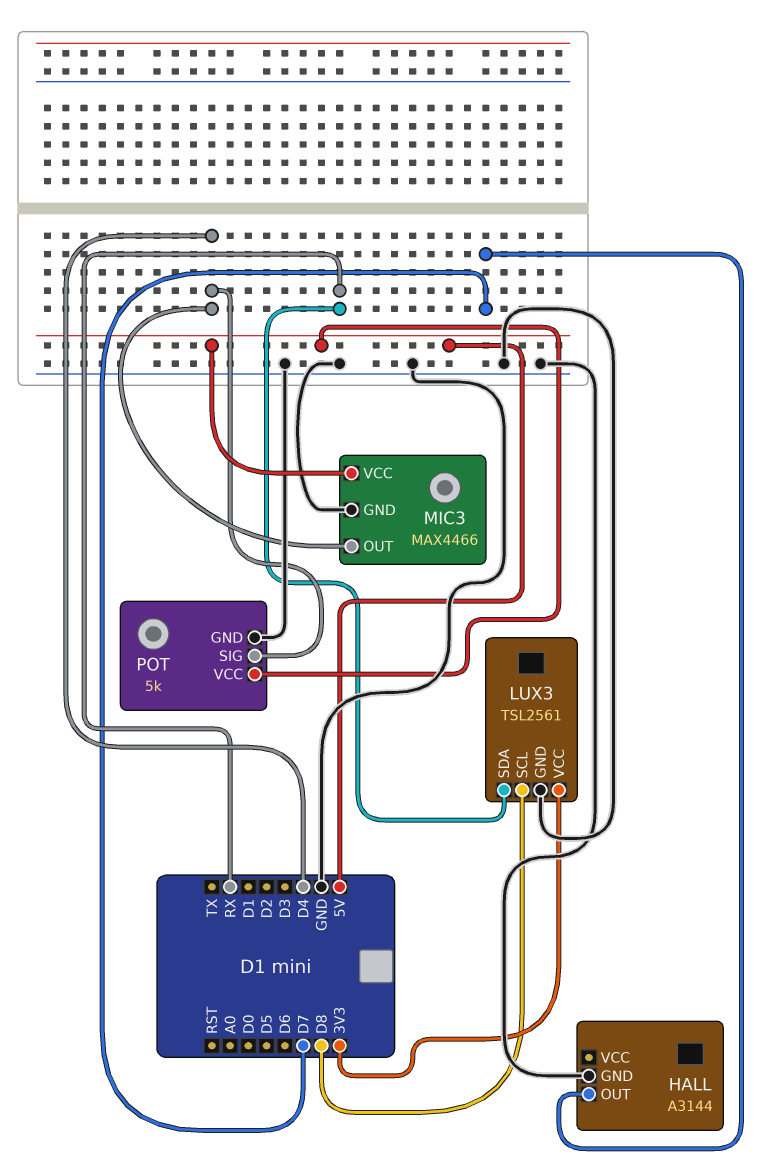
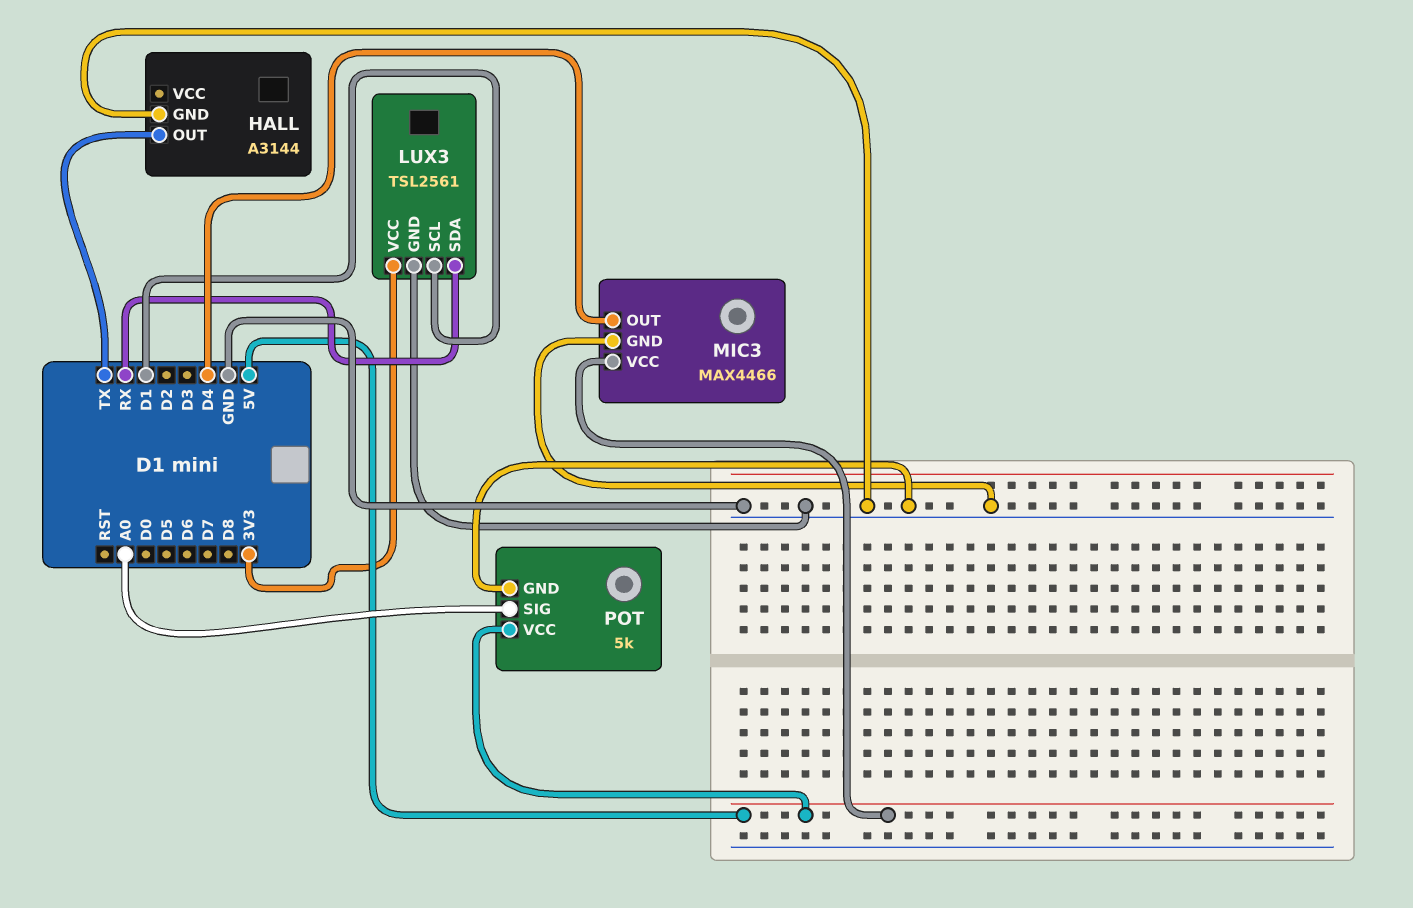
HALL pin OUT: D7 -> TX
LUX3 pin SCL: D8 -> D1
POT pin SIG: D4 -> A0

